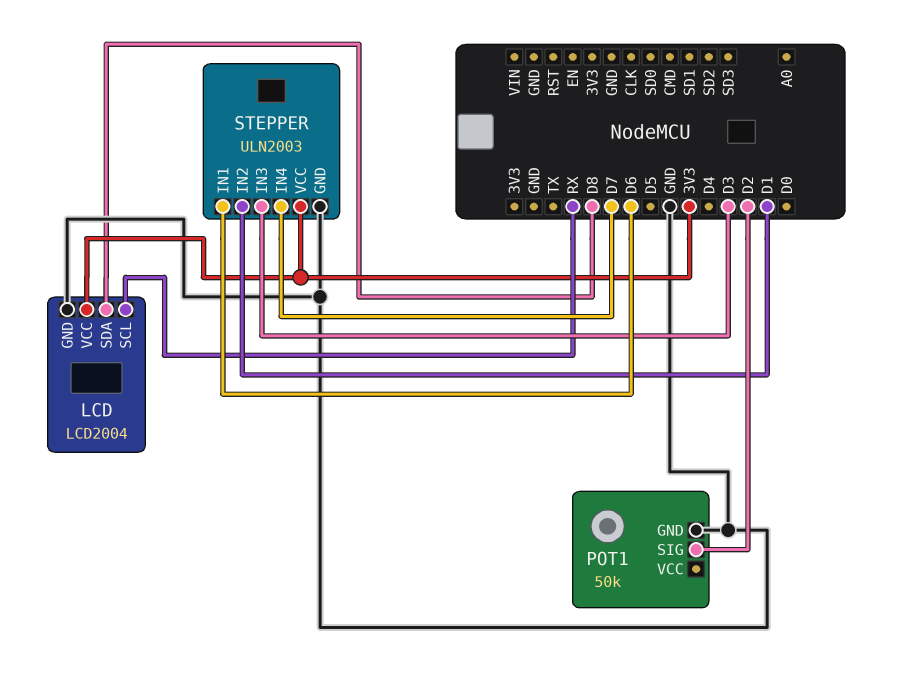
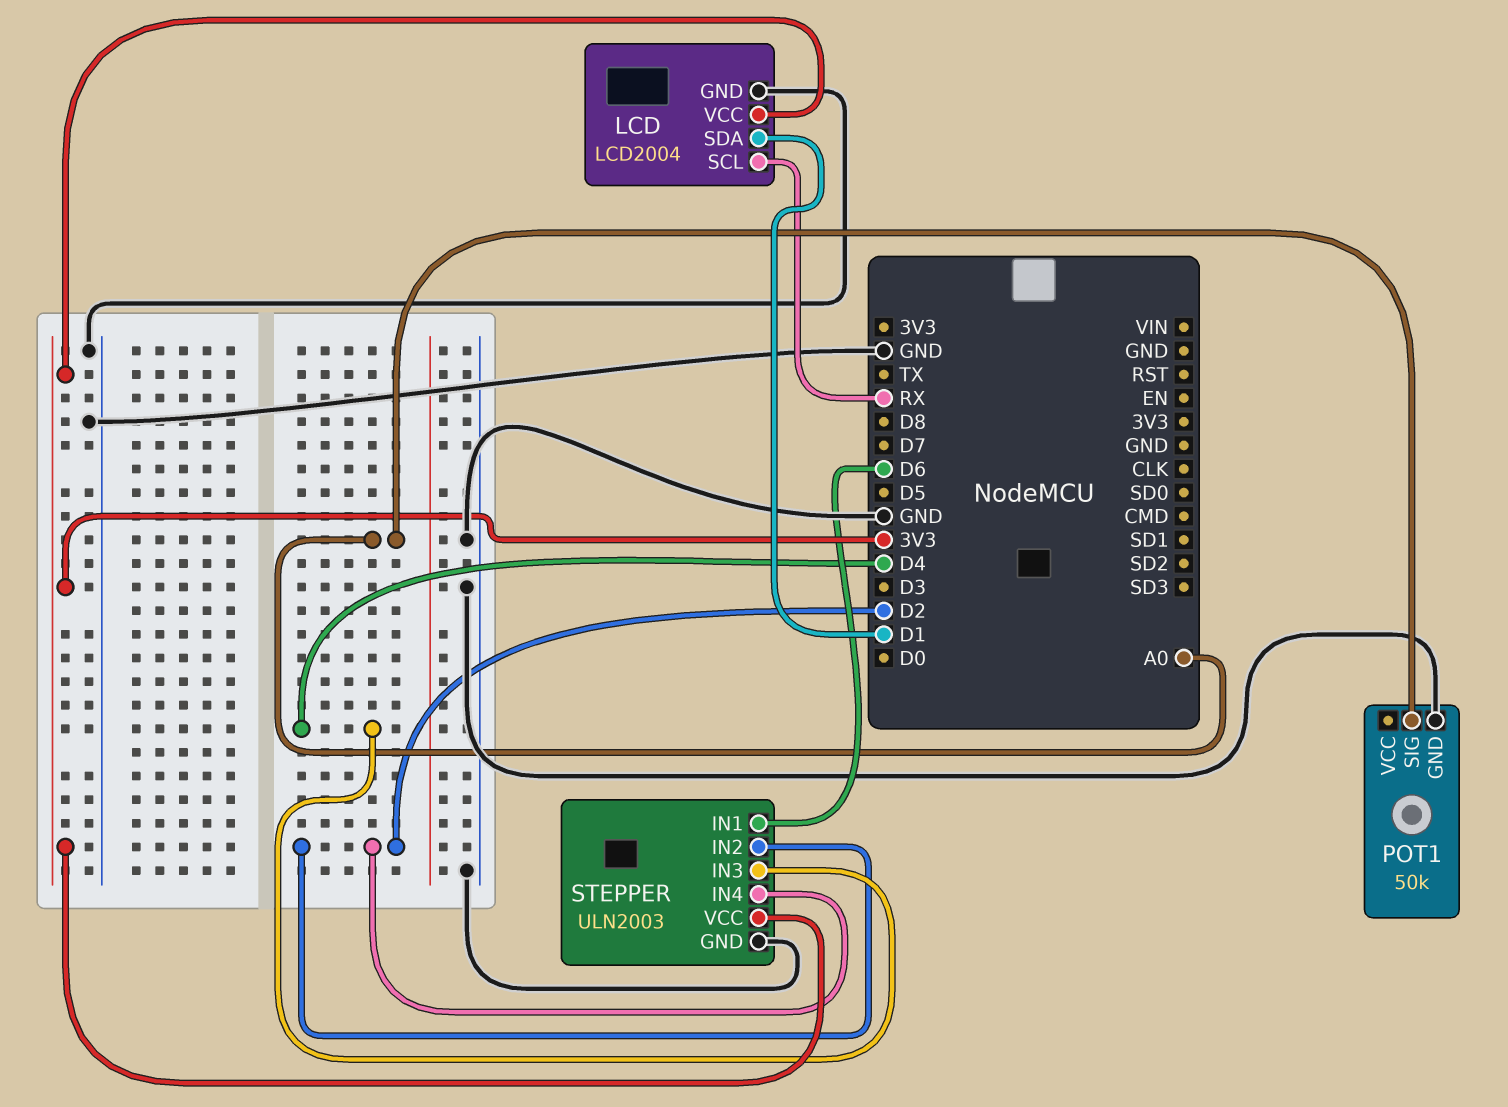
LCD pin SDA: D8 -> D1
POT1 pin SIG: D2 -> A0
STEPPER pin IN2: D1 -> D2
STEPPER pin IN3: D3 -> D4
STEPPER pin IN4: D7 -> D2

